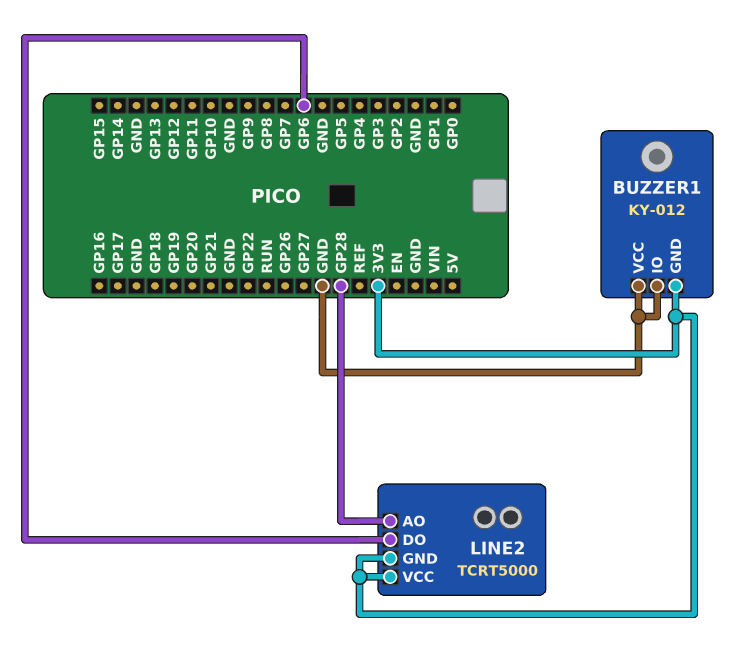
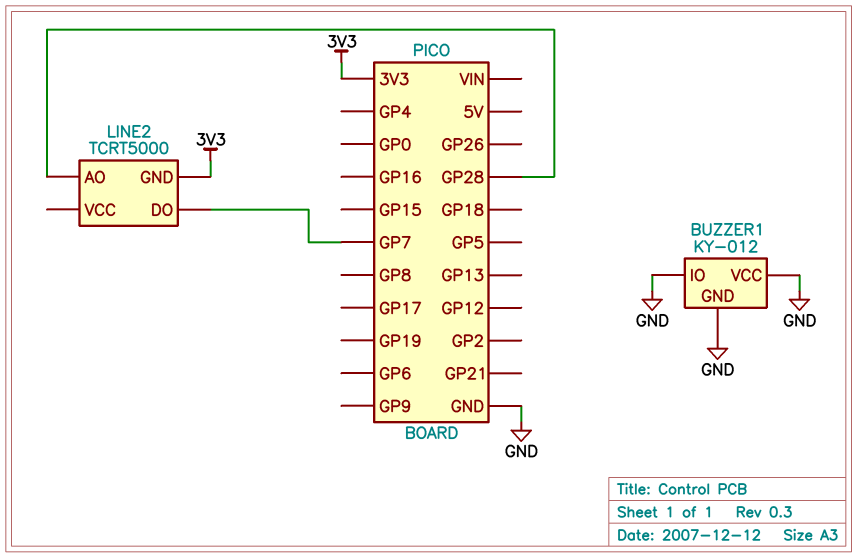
BUZZER1 pin GND: 3V3 -> GND
LINE2 pin DO: GP6 -> GP7
LINE2 pin VCC: 3V3 -> none

